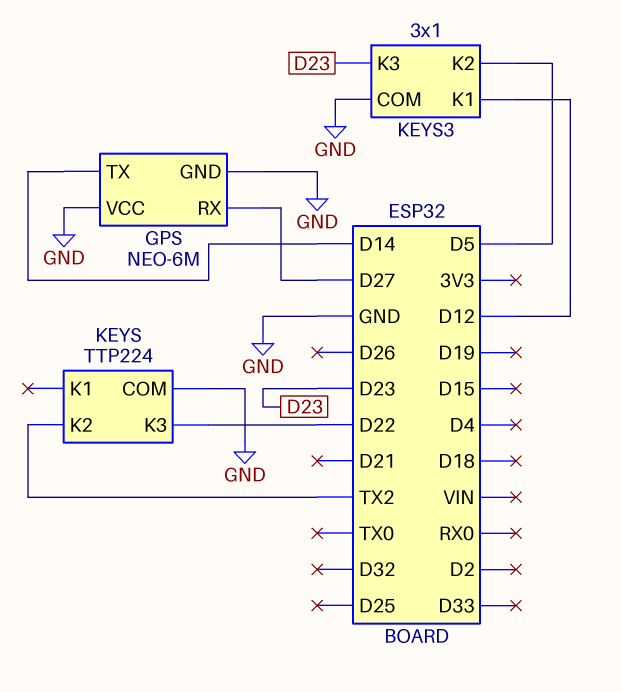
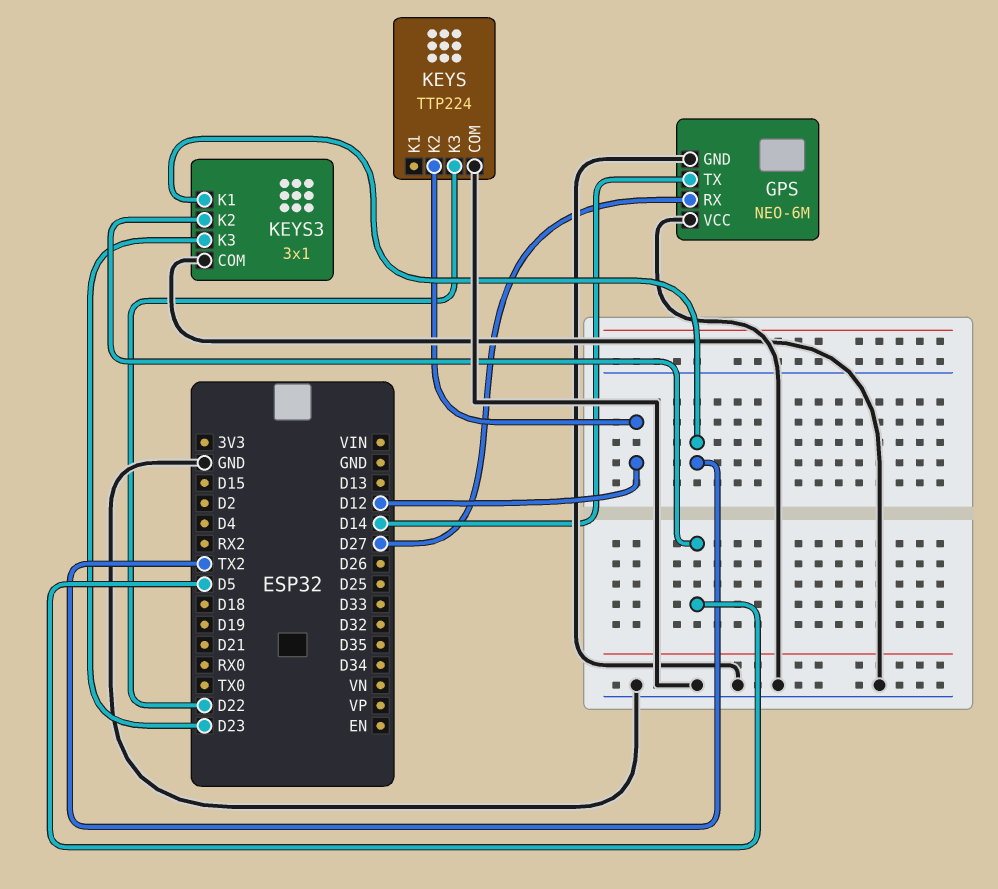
KEYS pin K2: TX2 -> D12
KEYS3 pin K1: D12 -> TX2

